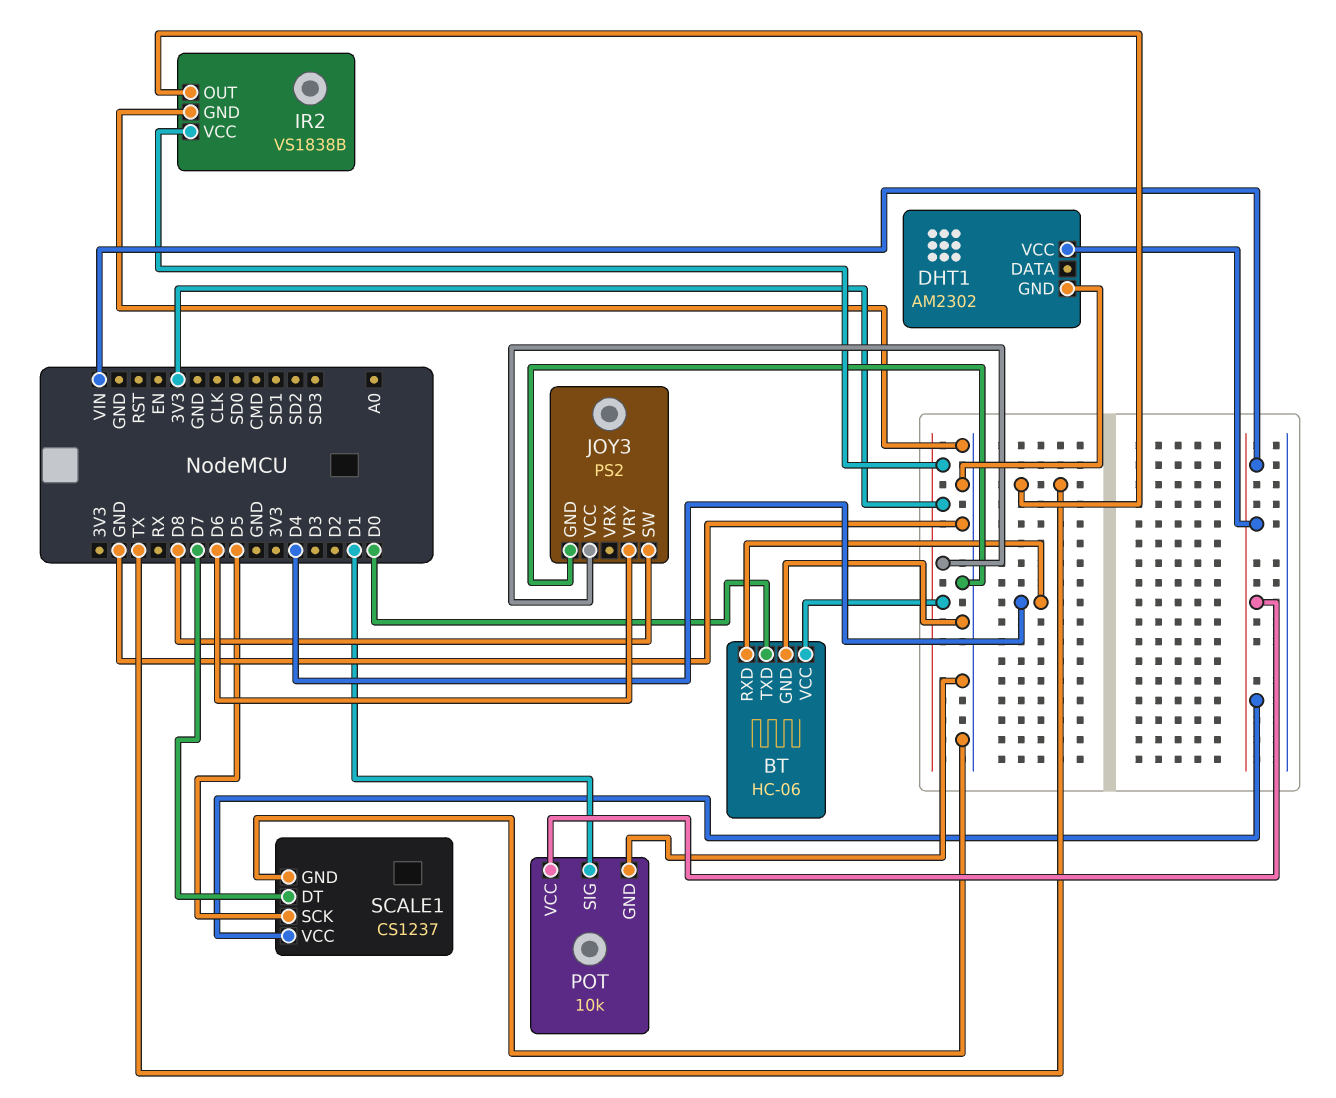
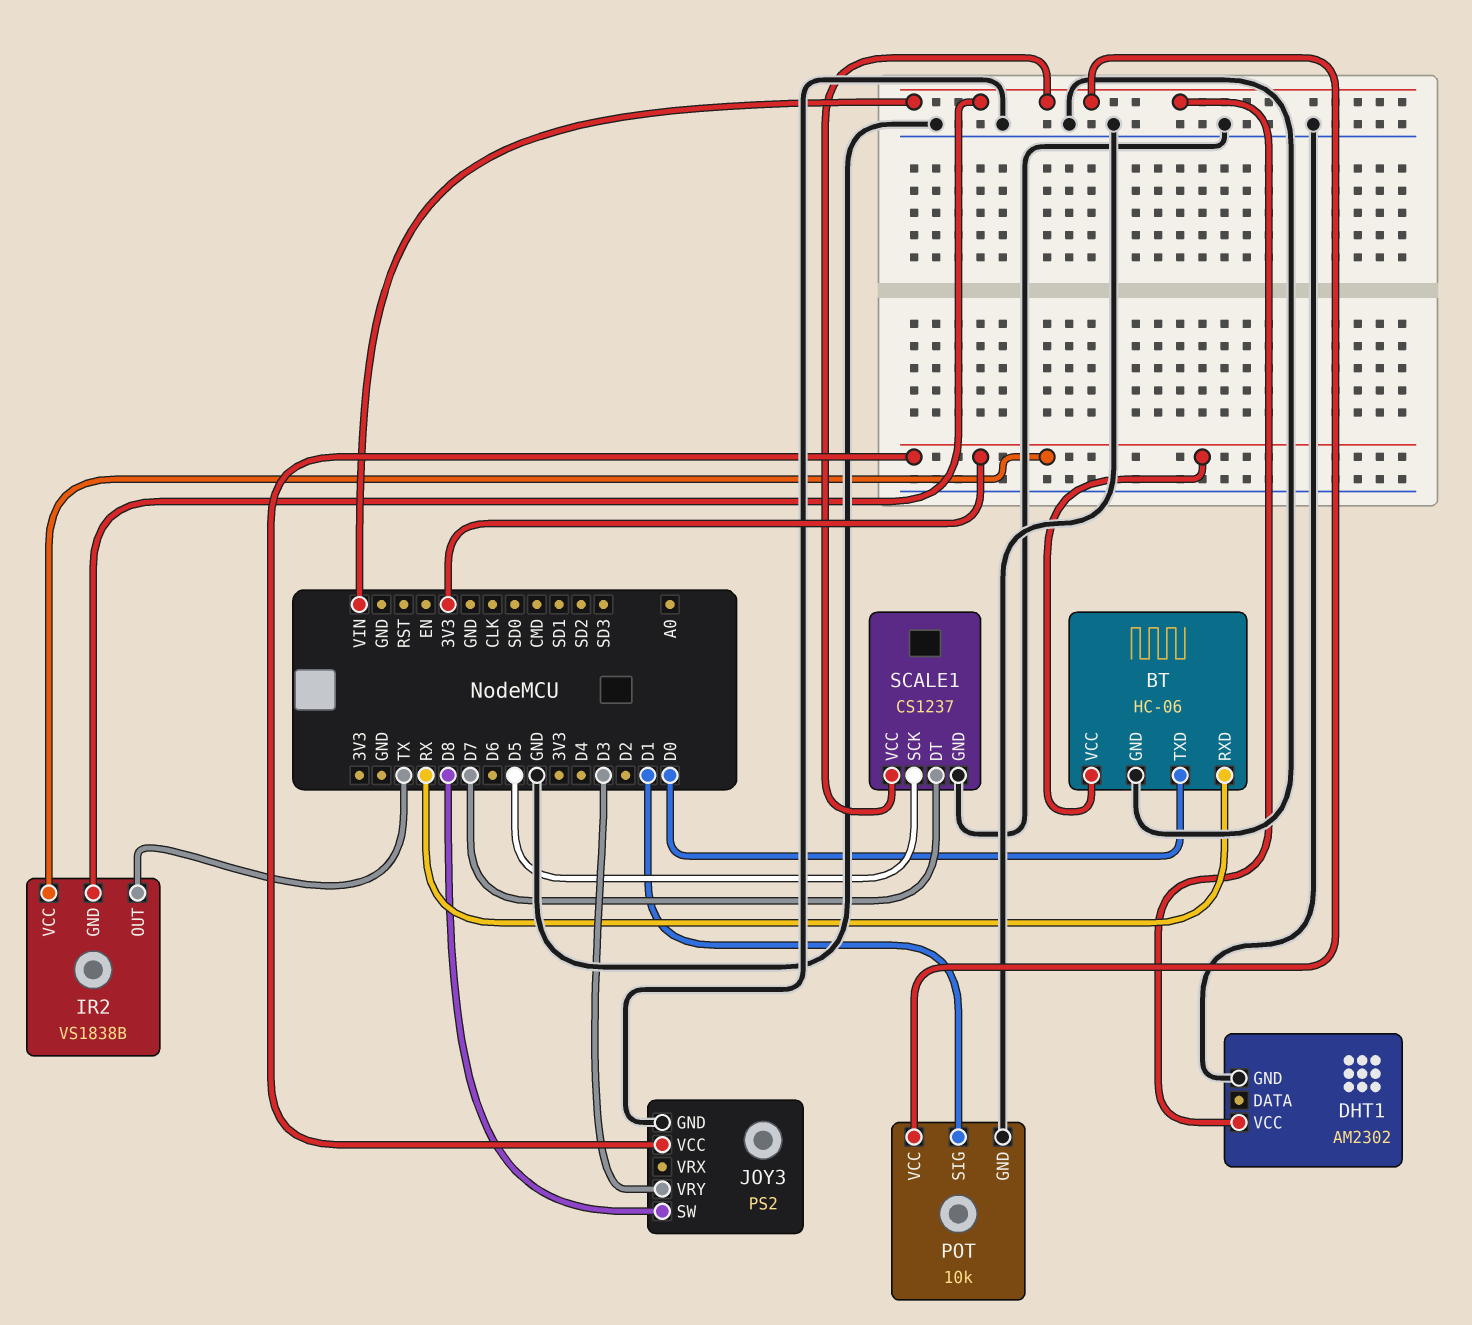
BT pin RXD: D4 -> RX
IR2 pin GND: GND -> VIN
JOY3 pin VRY: D6 -> D3

